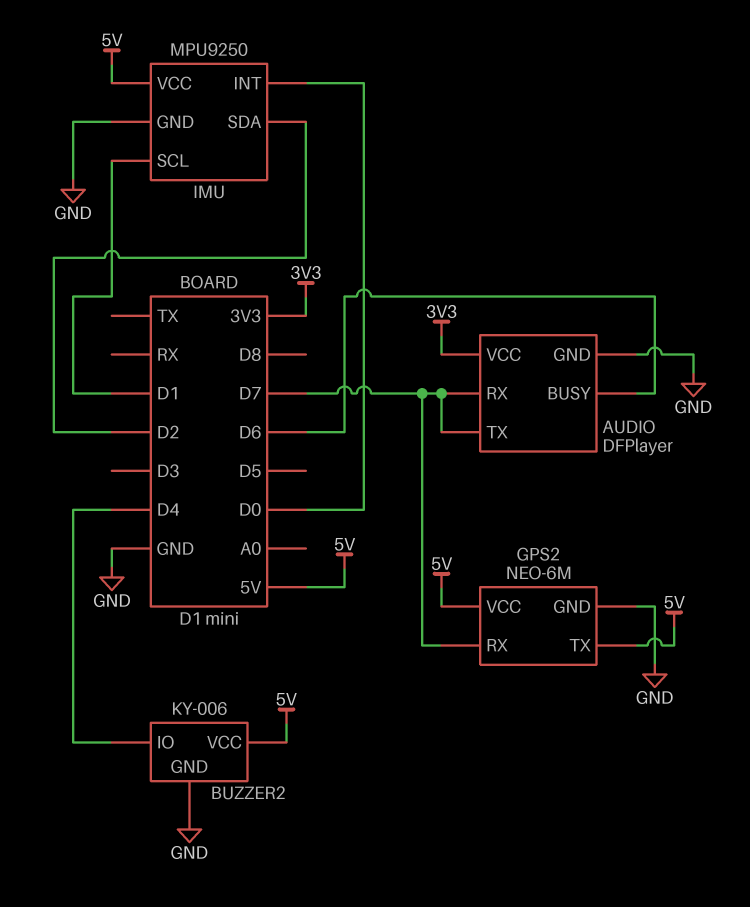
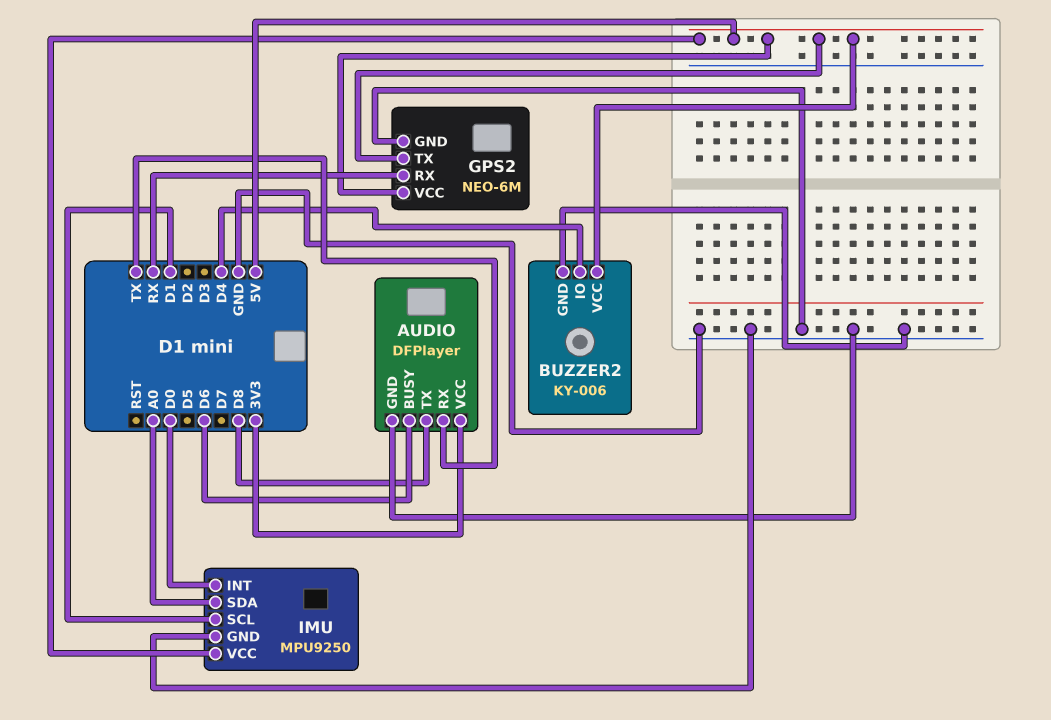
AUDIO pin RX: D7 -> TX
AUDIO pin TX: D7 -> D8
GPS2 pin RX: D7 -> RX
IMU pin SDA: D2 -> A0

